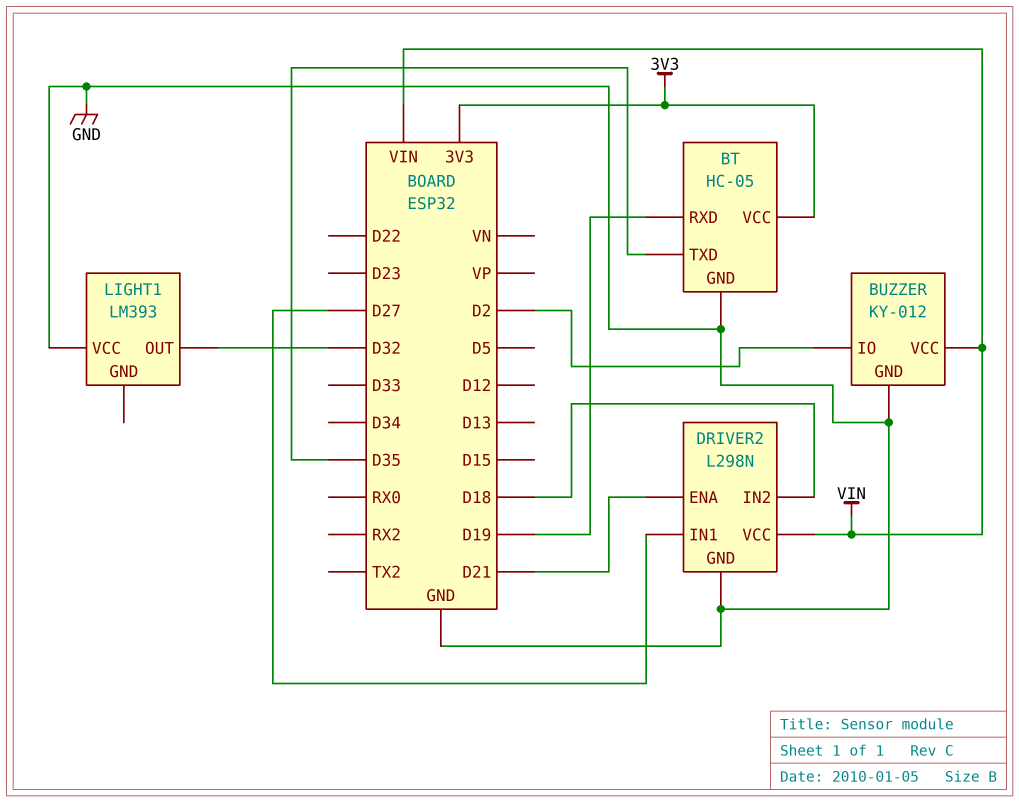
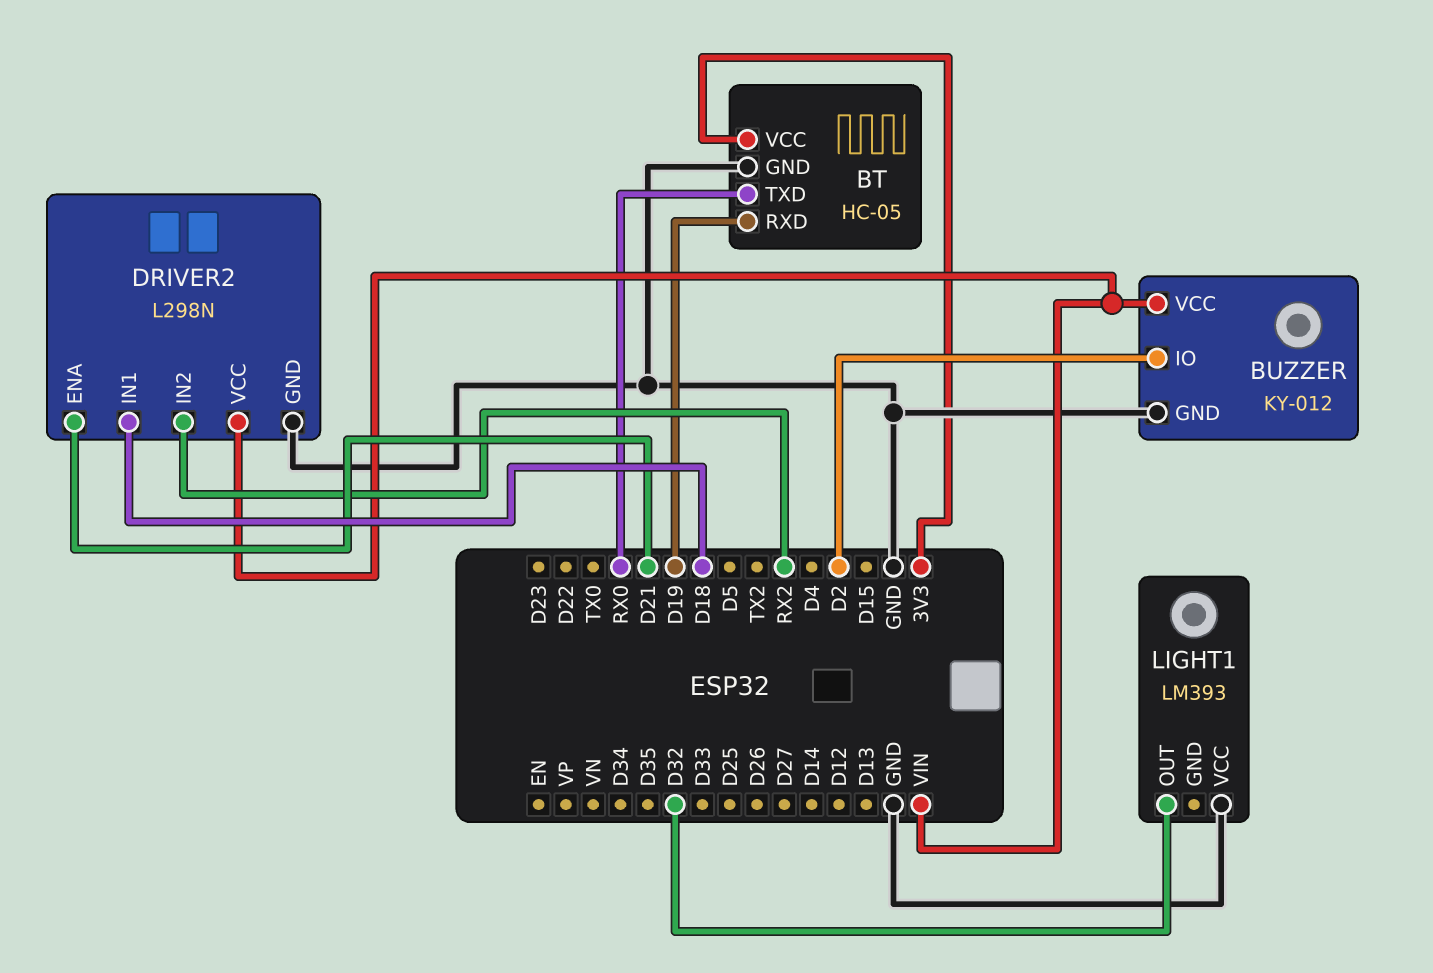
BT pin TXD: D35 -> RX0
DRIVER2 pin IN1: D27 -> D18
DRIVER2 pin IN2: D18 -> RX2

